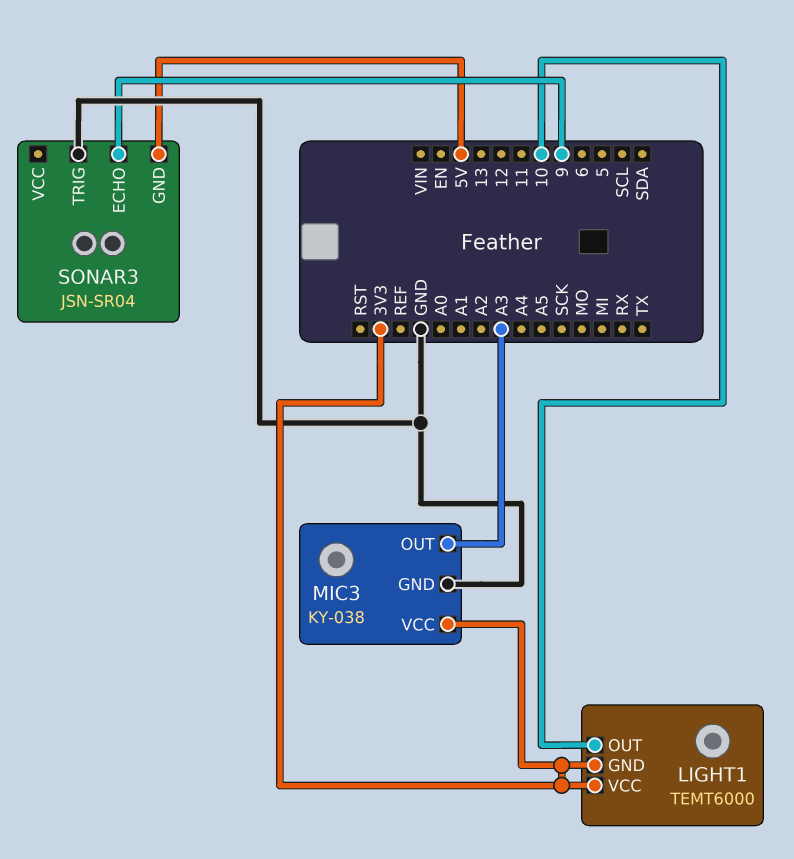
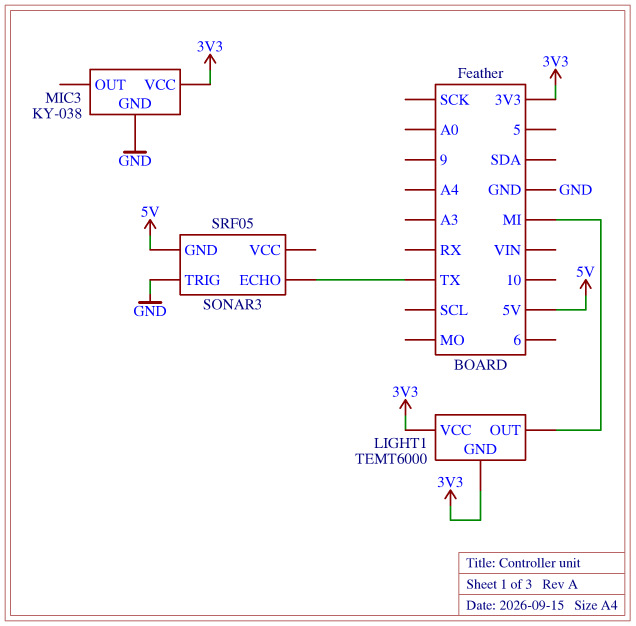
LIGHT1 pin OUT: 10 -> MI
MIC3 pin OUT: A3 -> none
SONAR3: JSN-SR04 -> SRF05
SONAR3 pin ECHO: 9 -> TX

